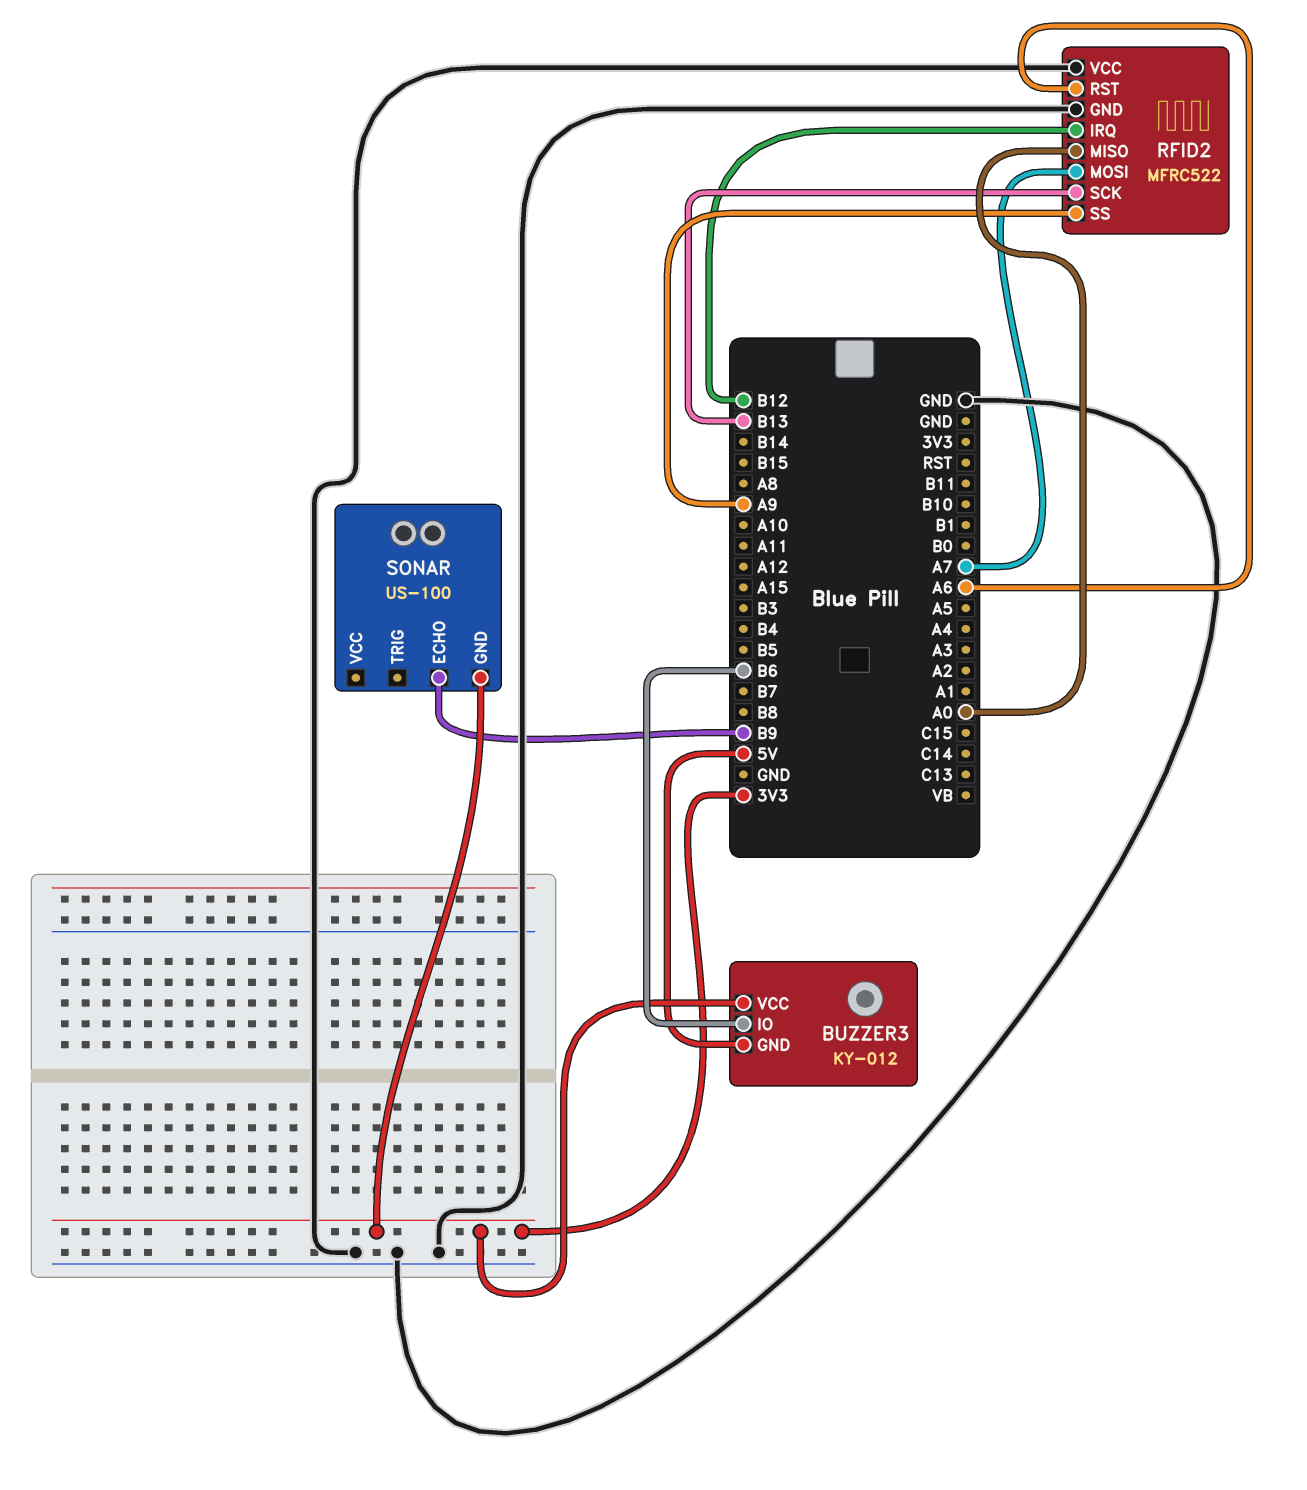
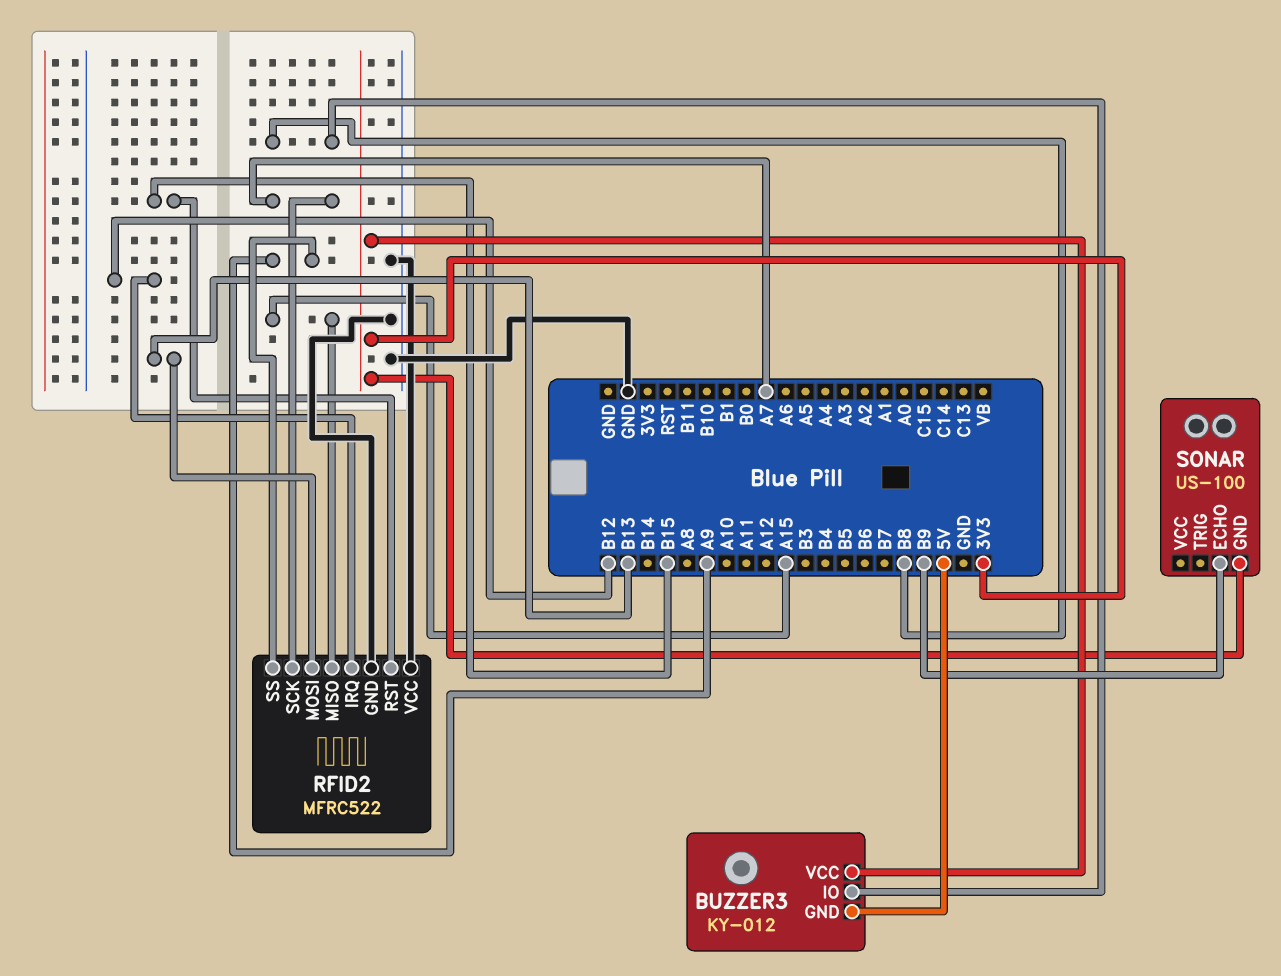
BUZZER3 pin IO: B6 -> B8
RFID2 pin MISO: A0 -> A15
RFID2 pin MOSI: A7 -> B13
RFID2 pin RST: A6 -> B15
RFID2 pin SCK: B13 -> A7

